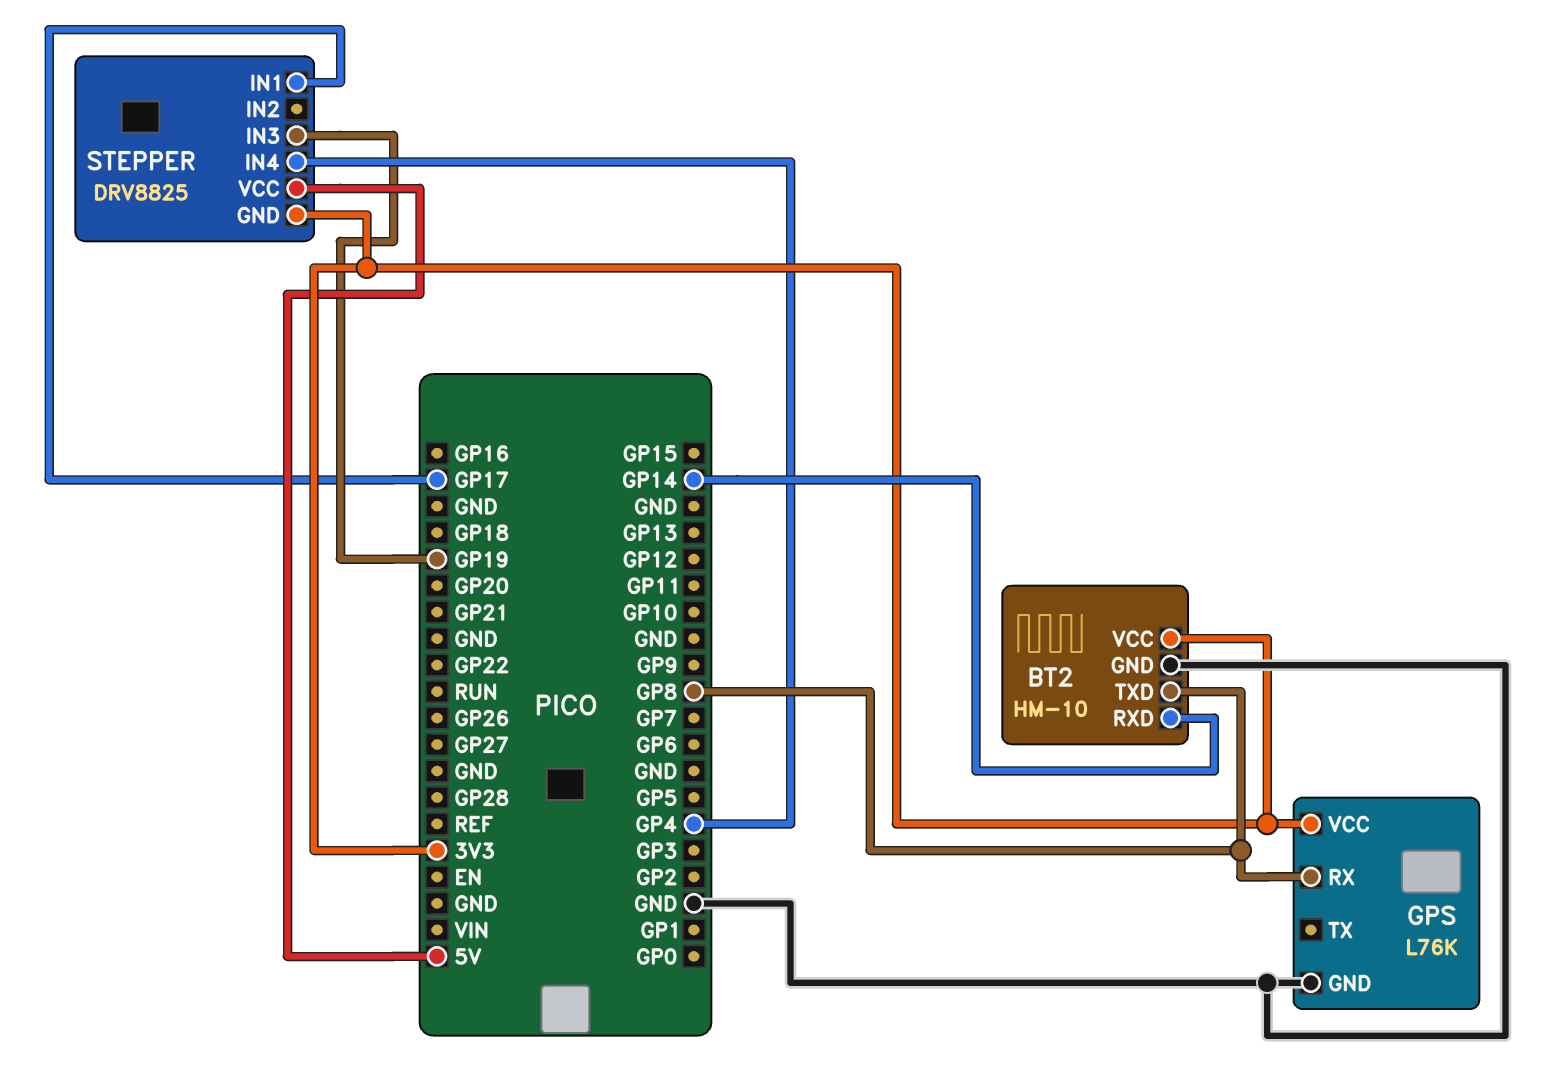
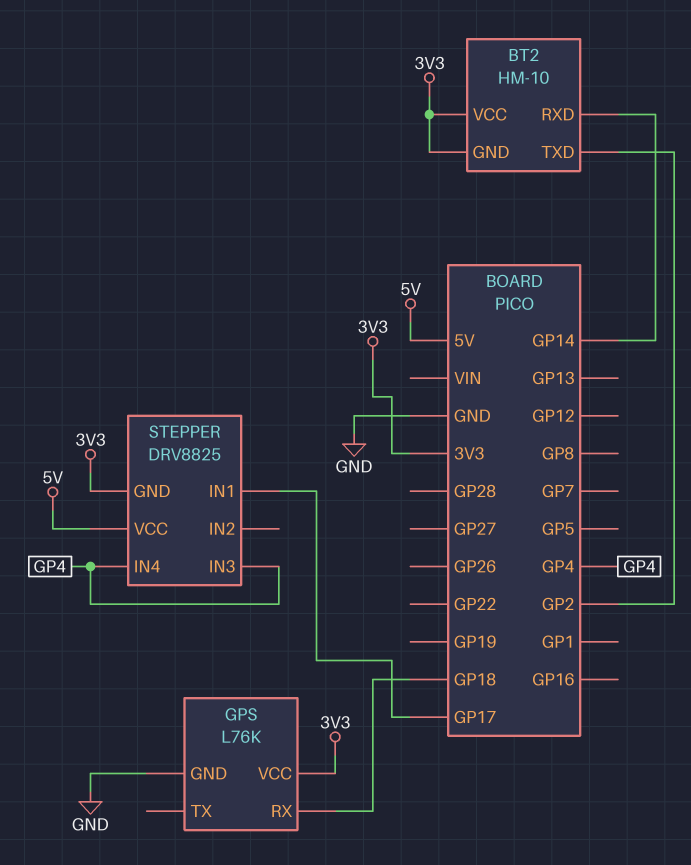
BT2 pin GND: GND -> 3V3
BT2 pin TXD: GP8 -> GP2
GPS pin RX: GP8 -> GP18
STEPPER pin IN3: GP19 -> GP4

